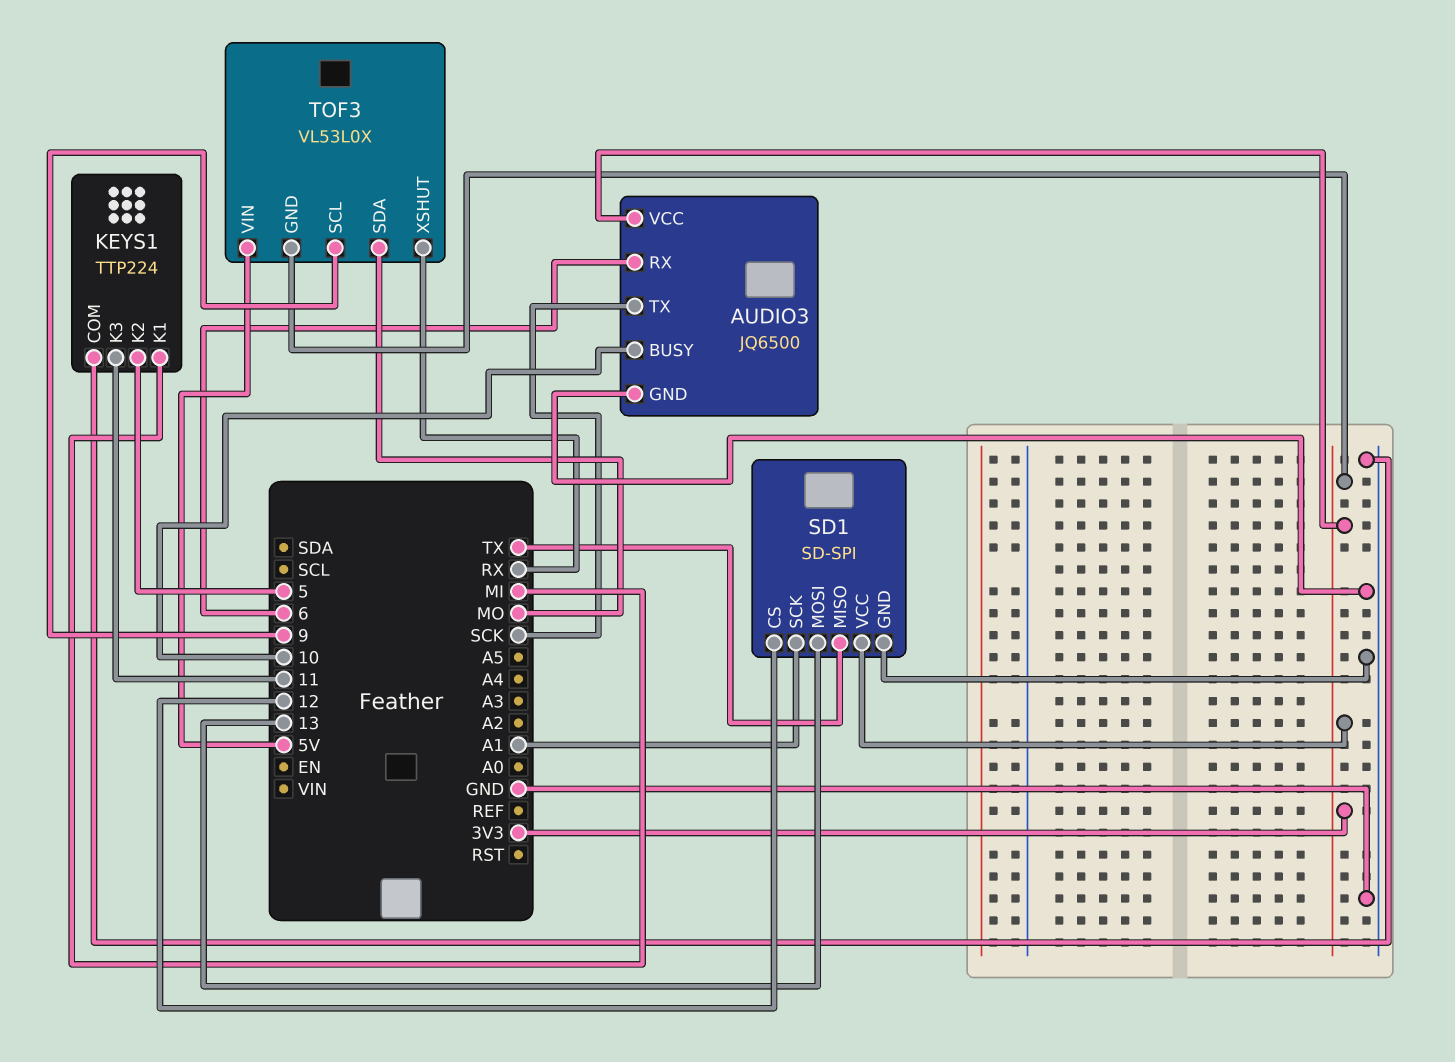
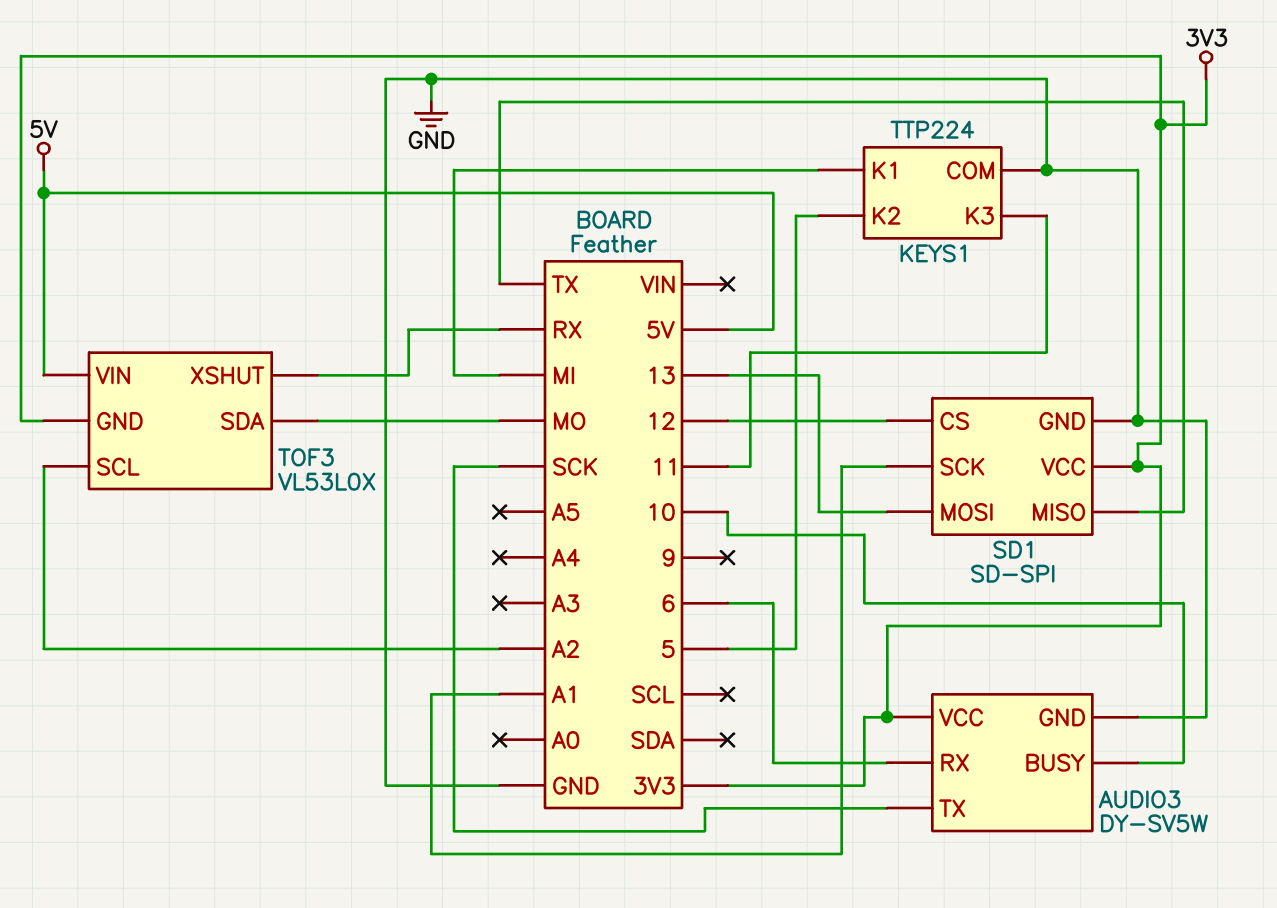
AUDIO3: JQ6500 -> DY-SV5W
TOF3 pin SCL: 9 -> A2

